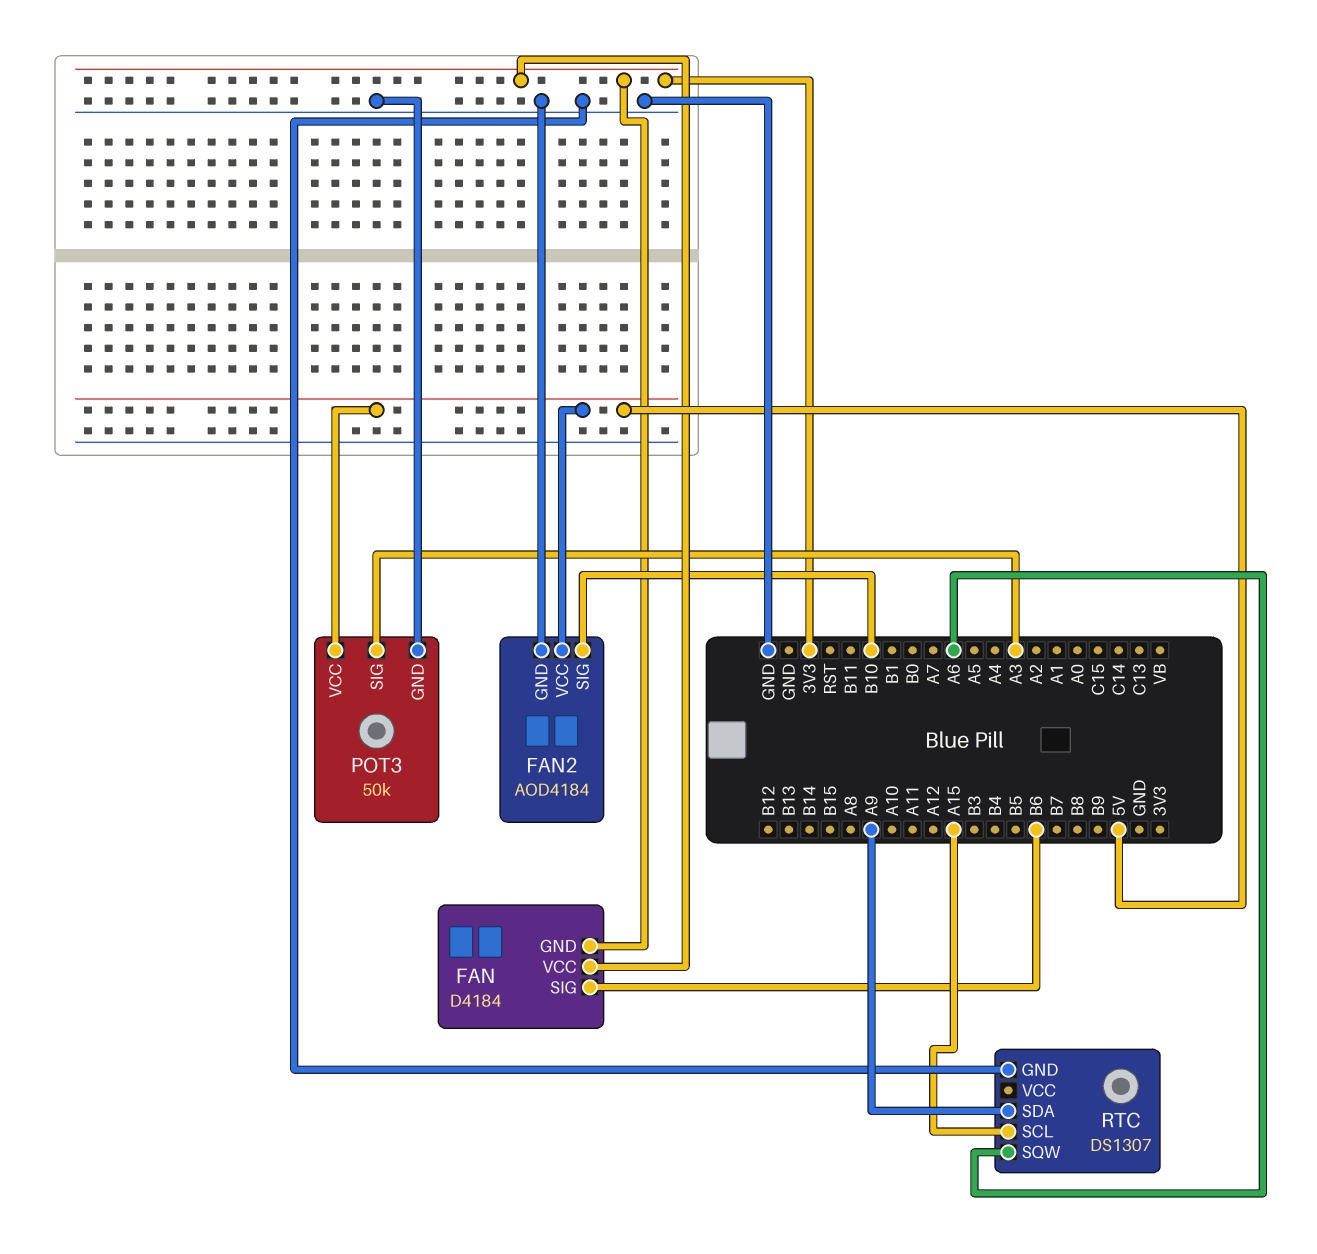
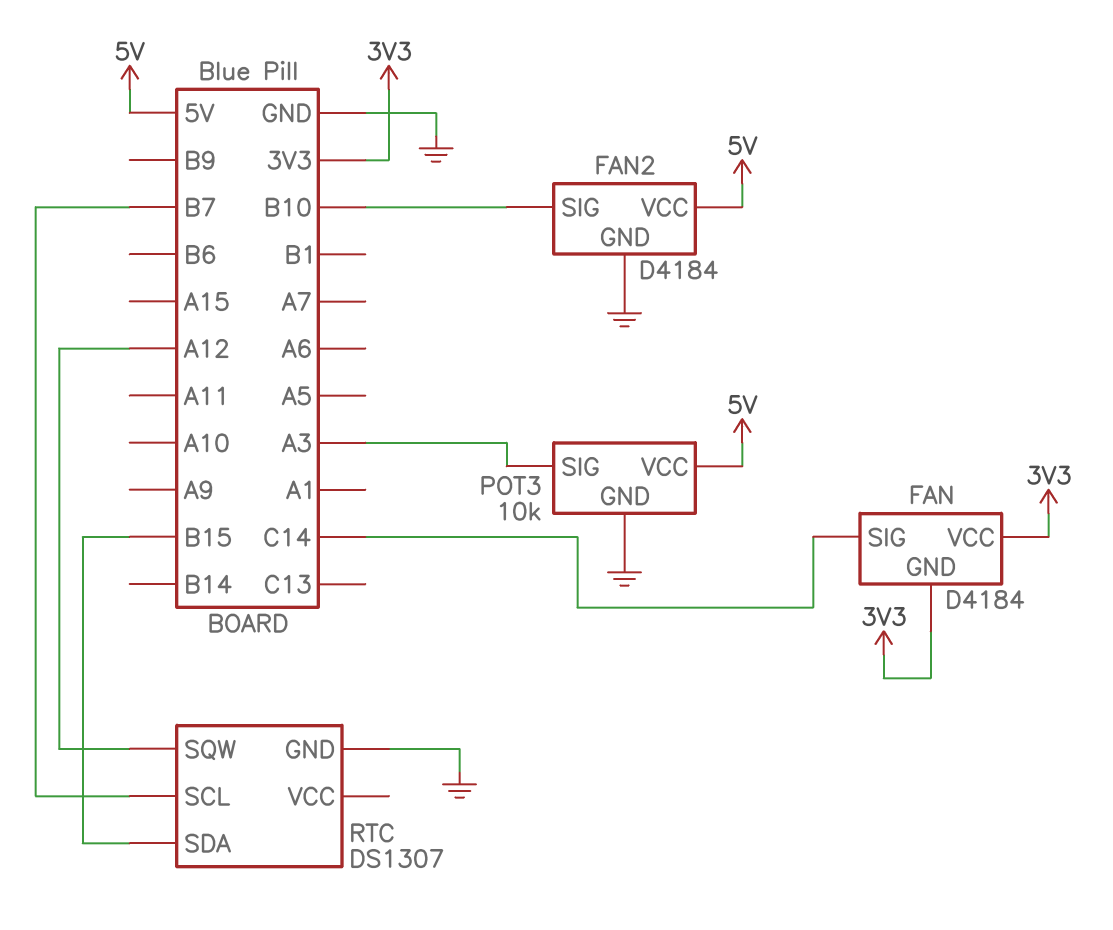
FAN pin SIG: B6 -> C14
FAN2: AOD4184 -> D4184
POT3: 50k -> 10k
RTC pin SCL: A15 -> B7
RTC pin SDA: A9 -> B15
RTC pin SQW: A6 -> A12

